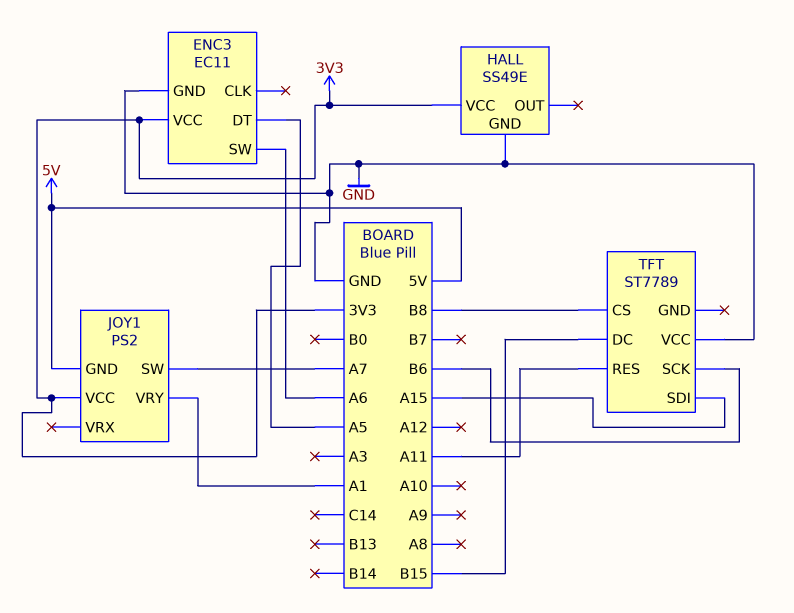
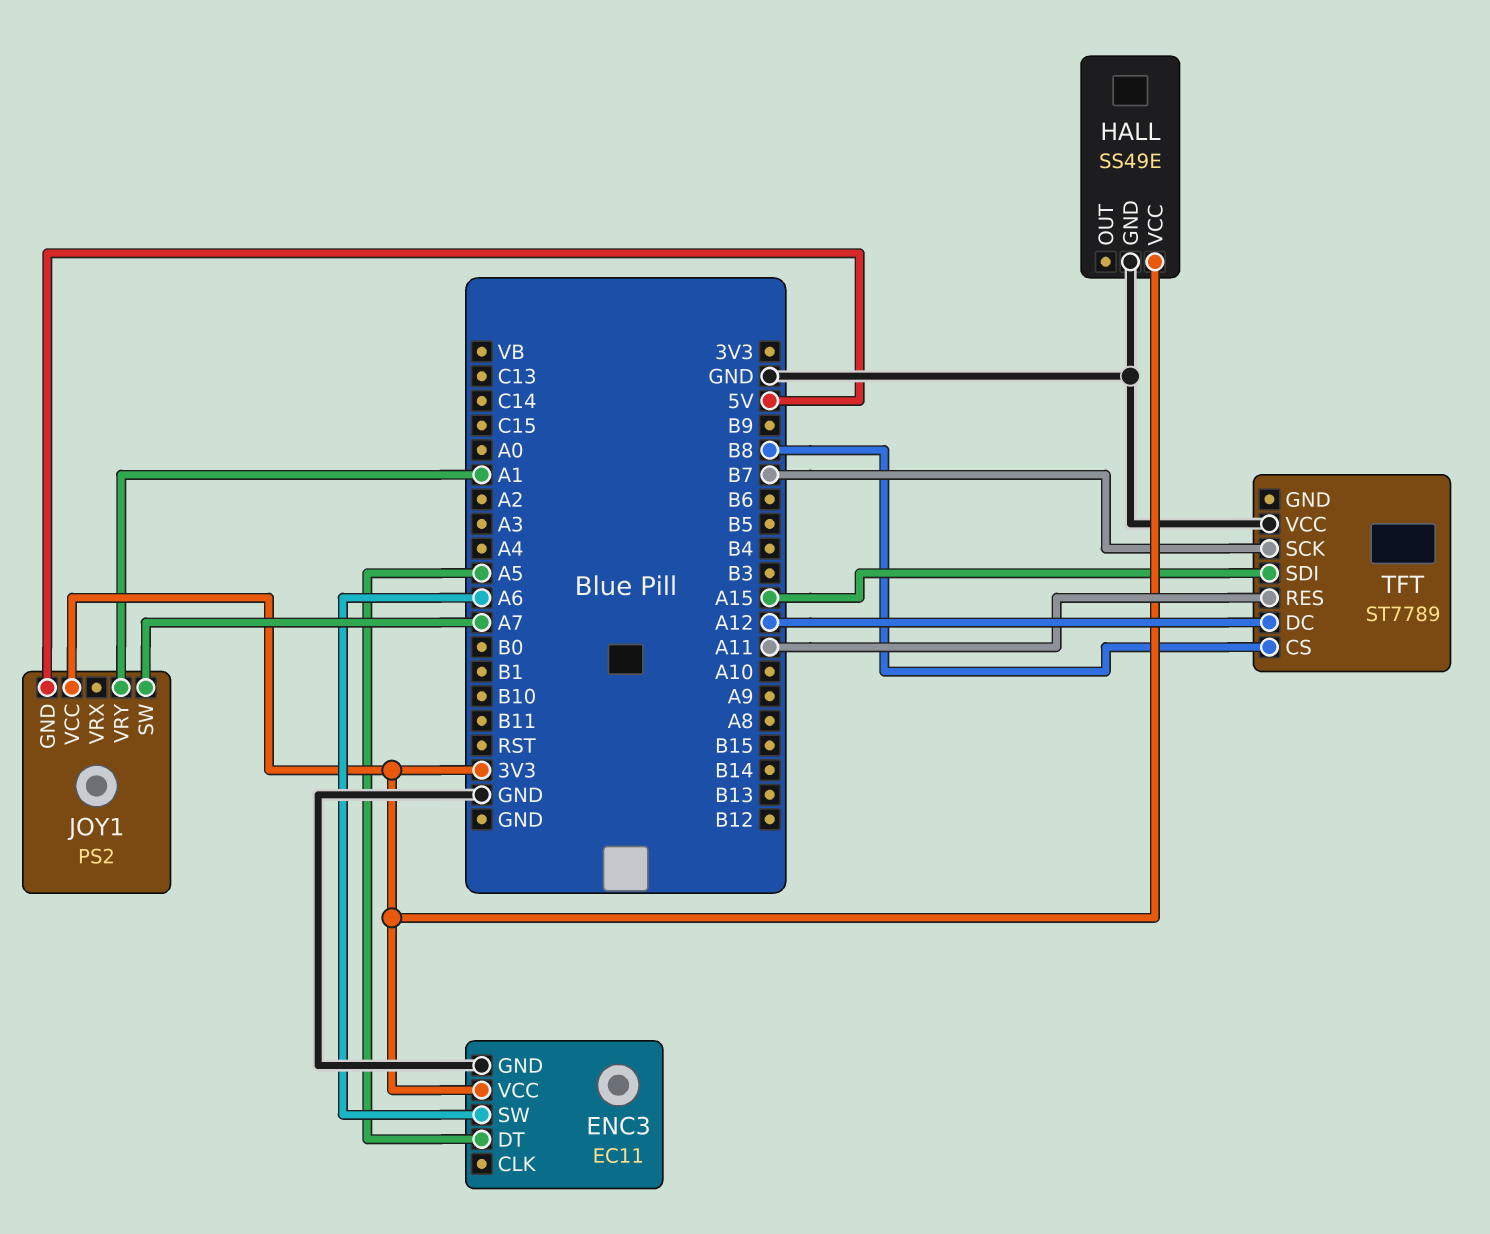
TFT pin DC: B15 -> A12
TFT pin SCK: B6 -> B7

